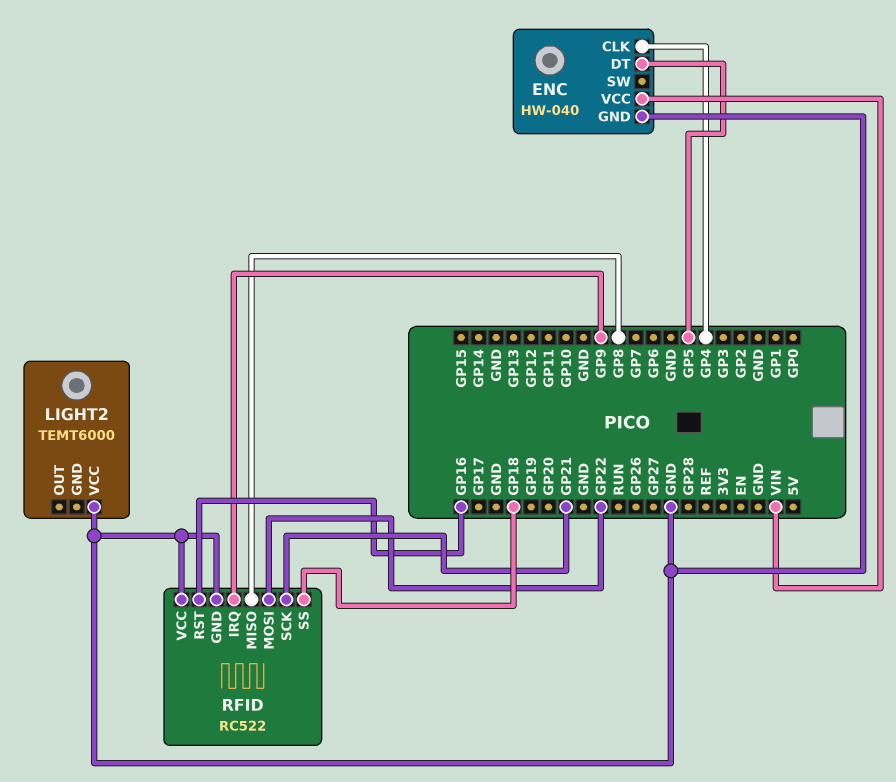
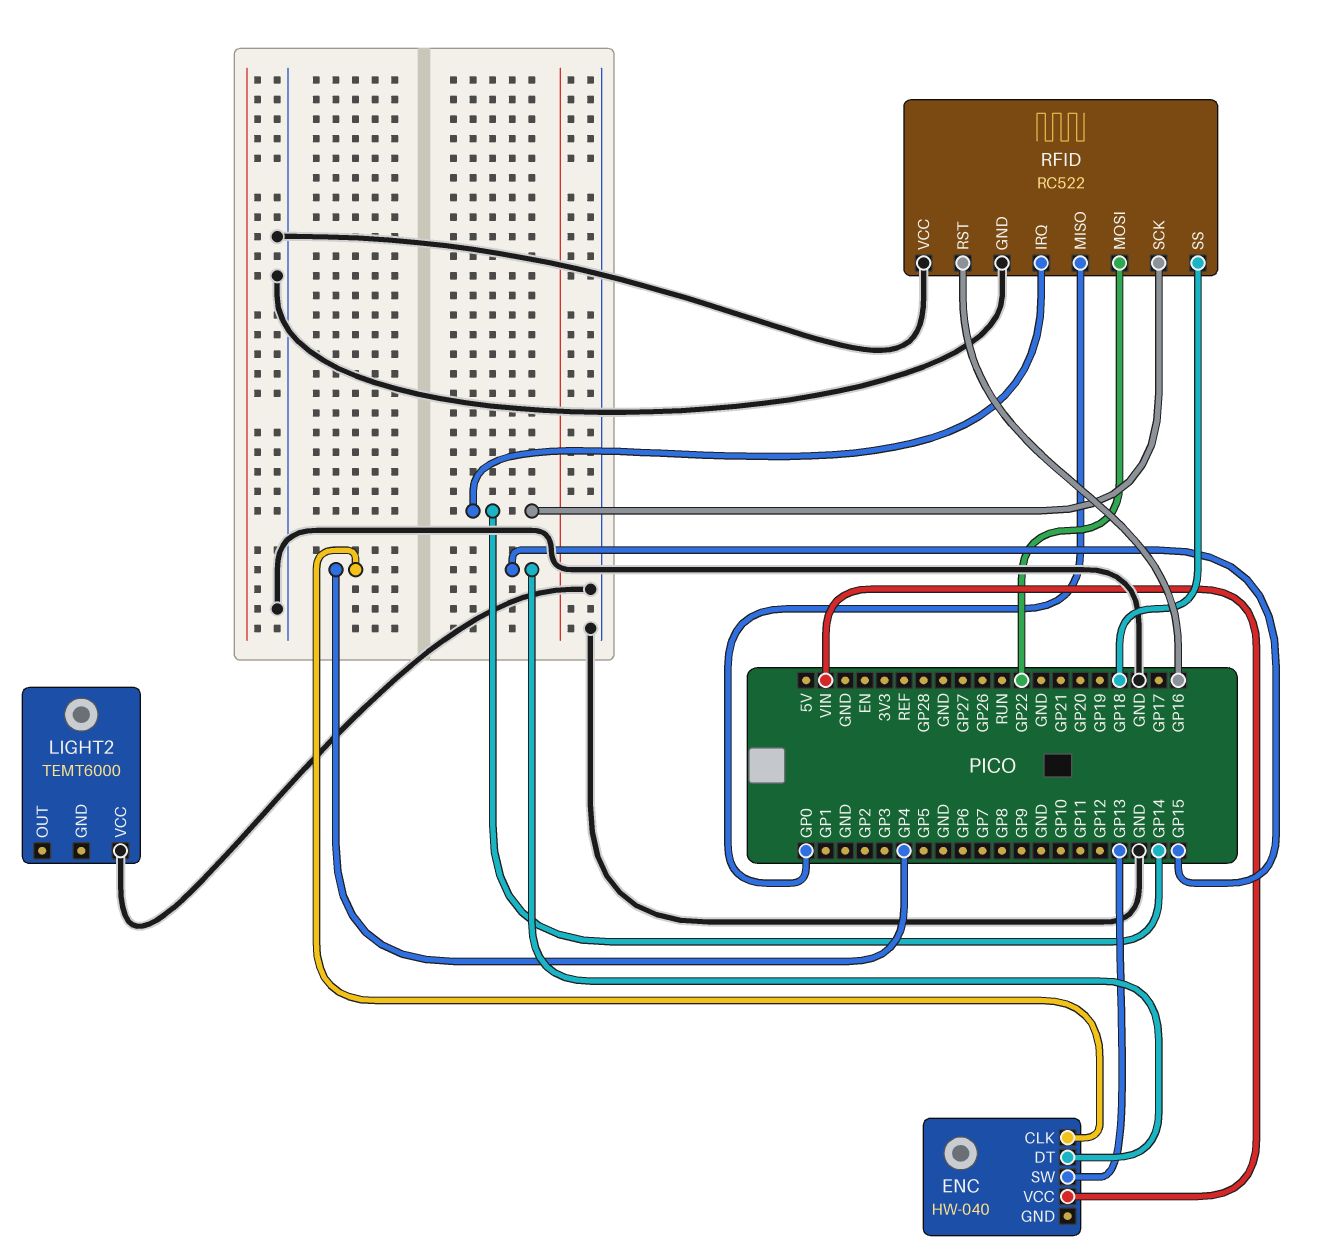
ENC pin DT: GP5 -> GP15
ENC pin GND: GND -> none
ENC pin SW: none -> GP13
RFID pin IRQ: GP9 -> GP14
RFID pin MISO: GP8 -> GP0
RFID pin SCK: GP21 -> GP14

